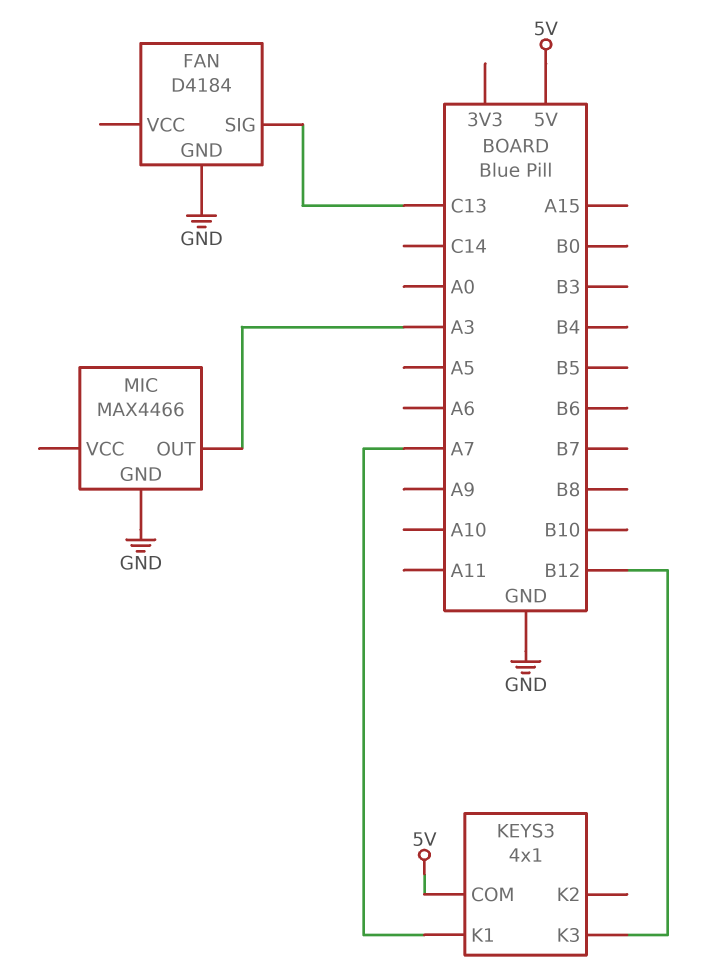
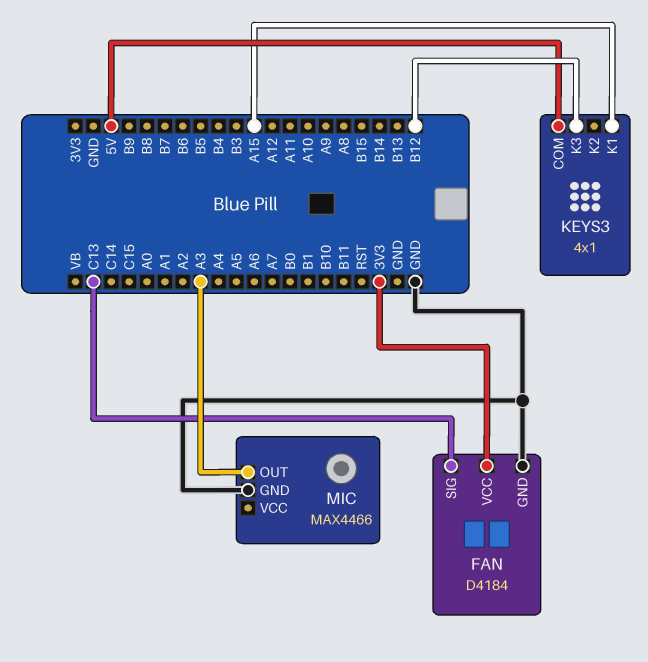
FAN pin VCC: none -> 3V3
KEYS3 pin K1: A7 -> A15

